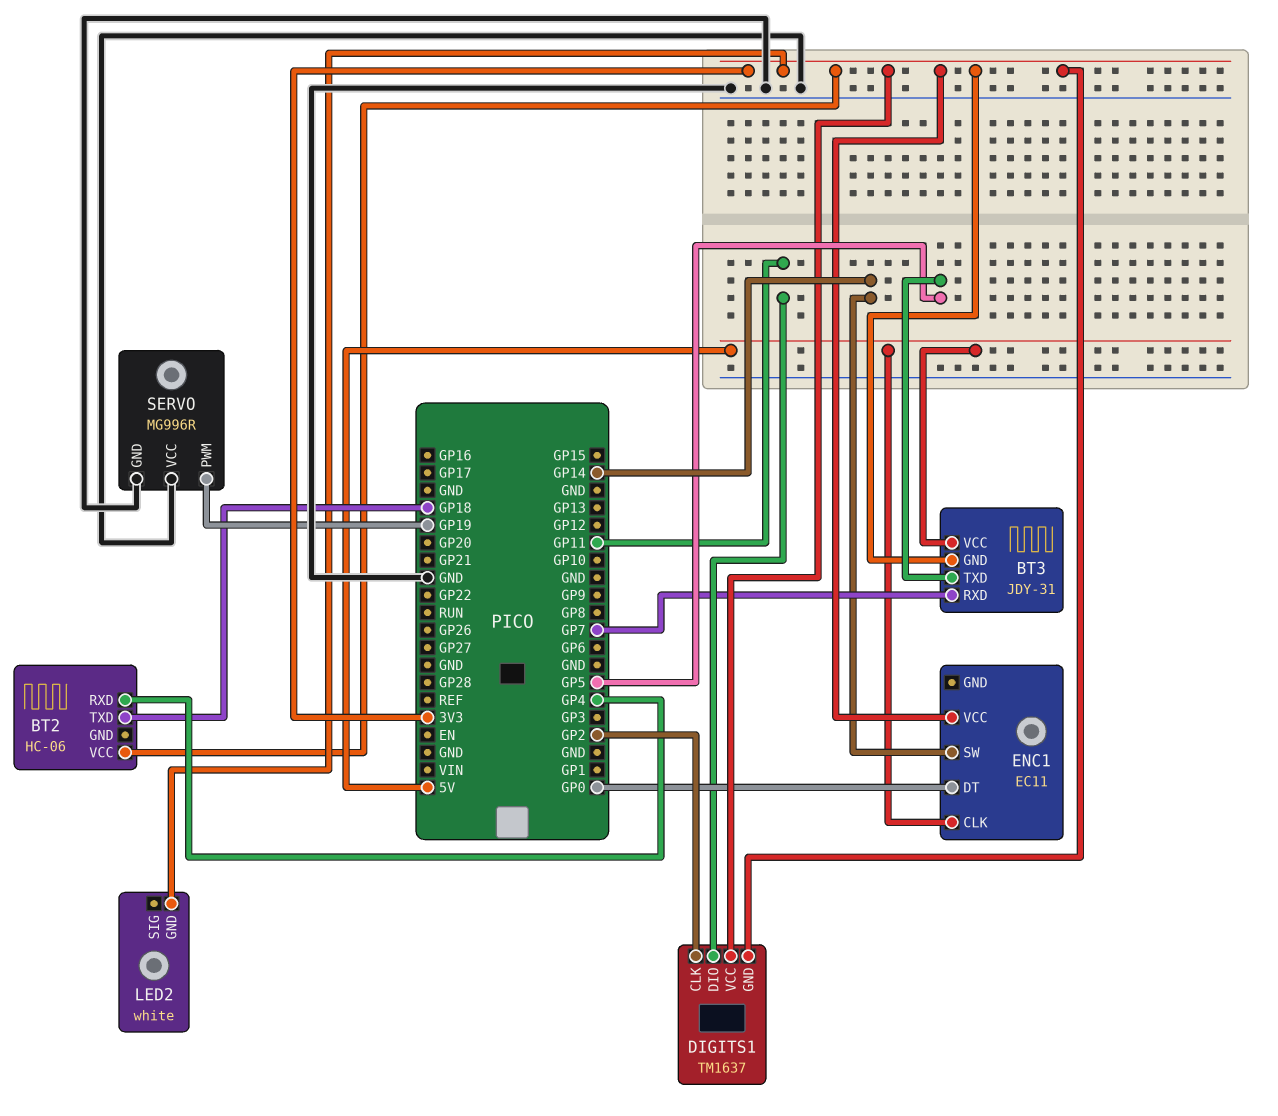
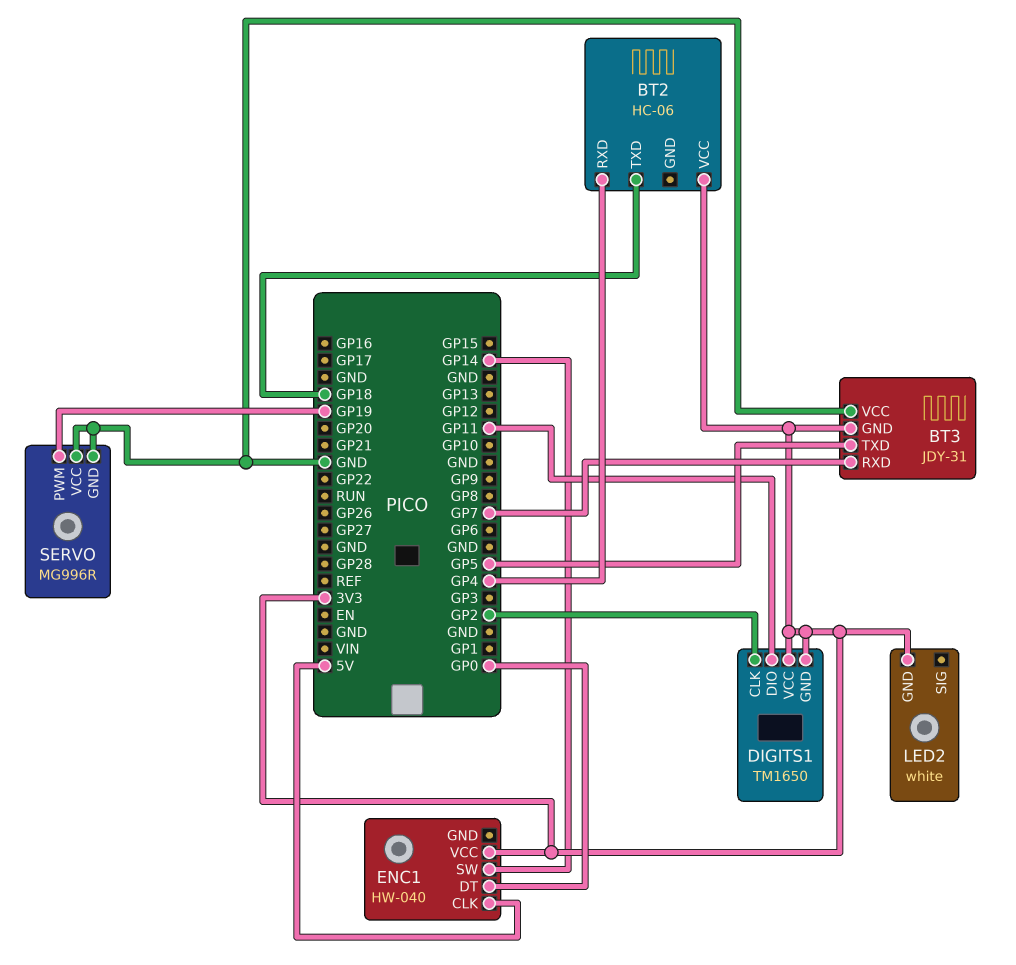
BT3 pin VCC: 5V -> GND
DIGITS1: TM1637 -> TM1650
ENC1: EC11 -> HW-040

